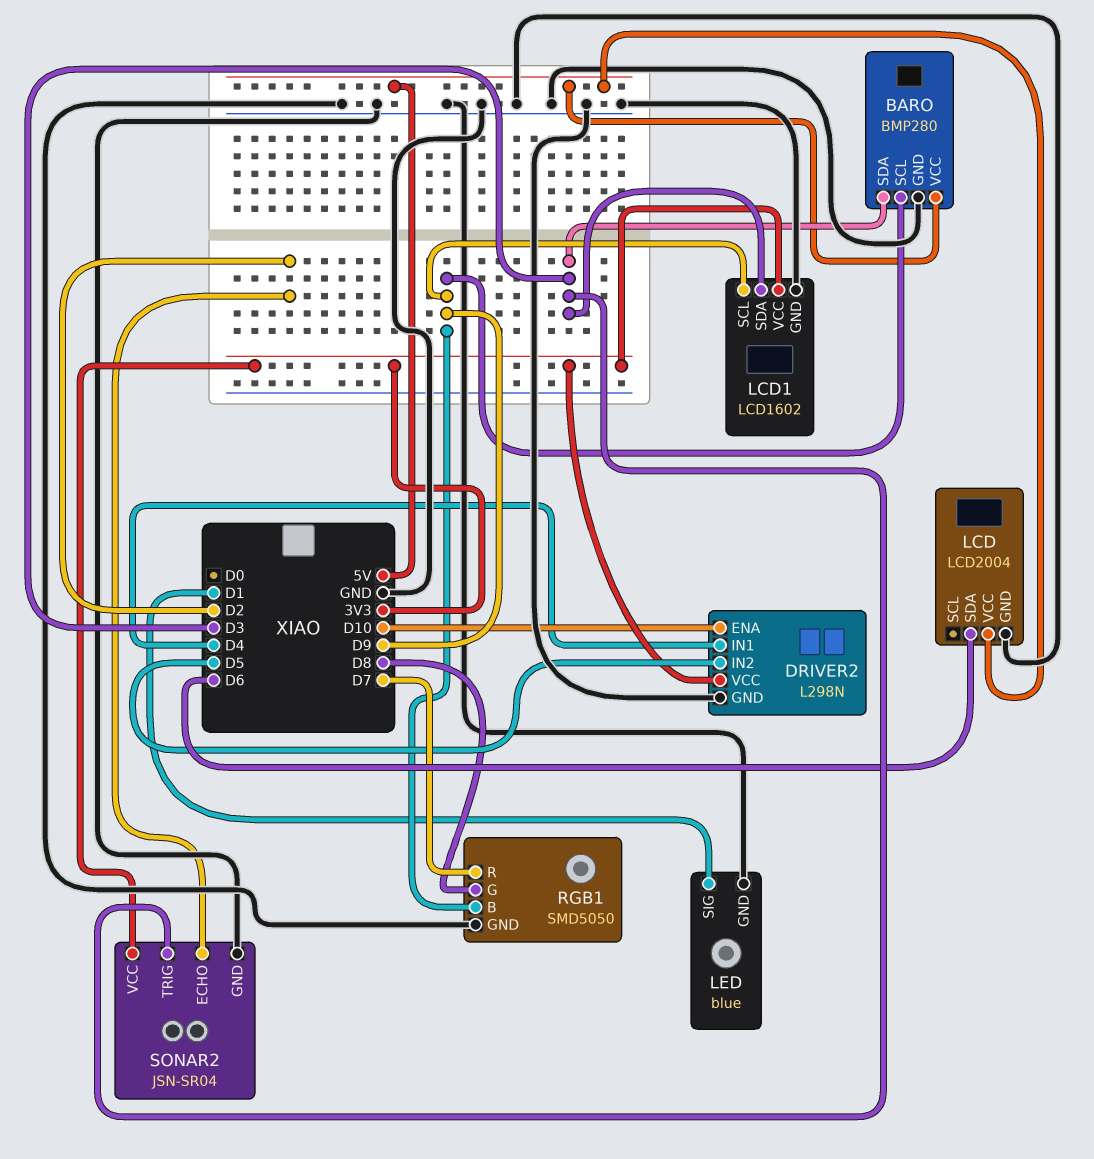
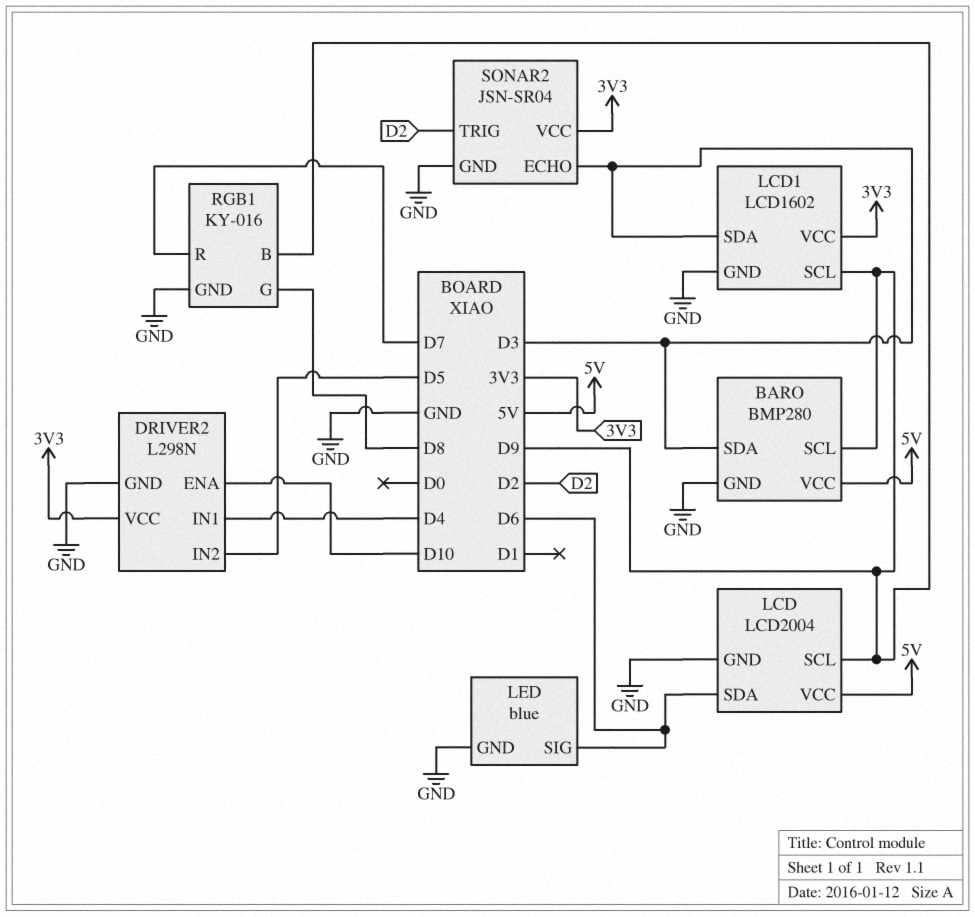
LCD pin SCL: none -> D9
LED pin SIG: D1 -> D6
RGB1: SMD5050 -> KY-016
SONAR2 pin ECHO: D2 -> D3
SONAR2 pin TRIG: D3 -> D2

